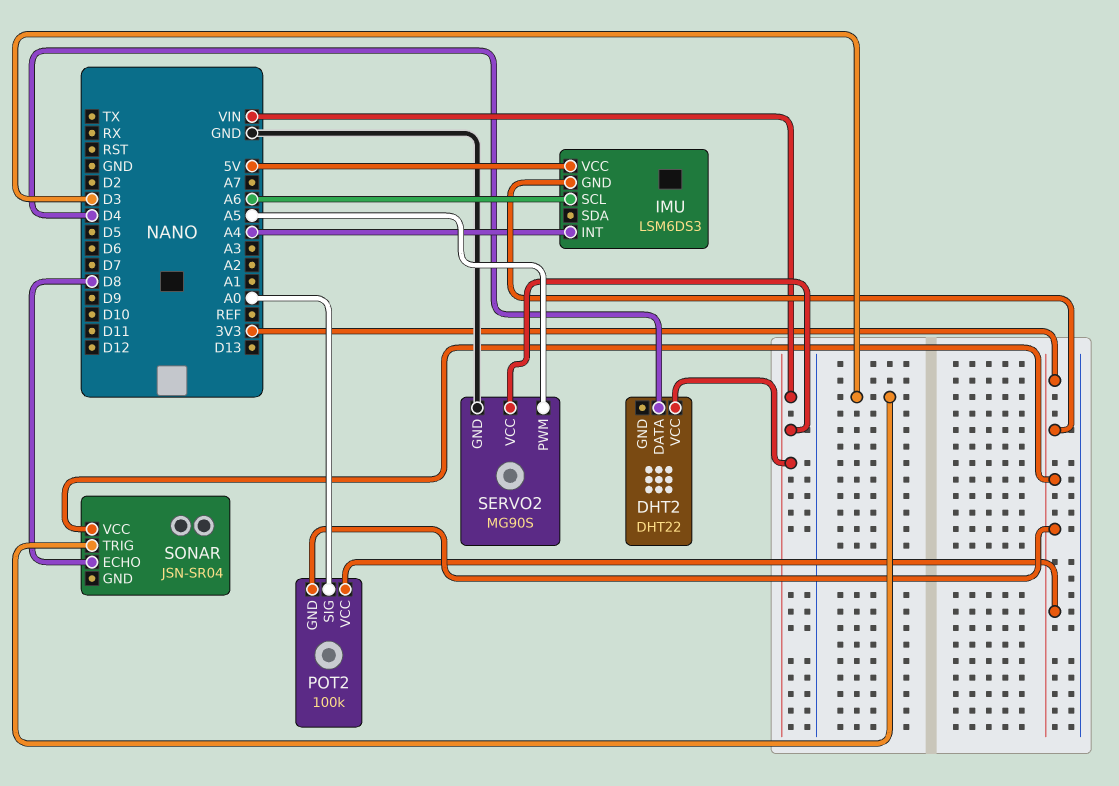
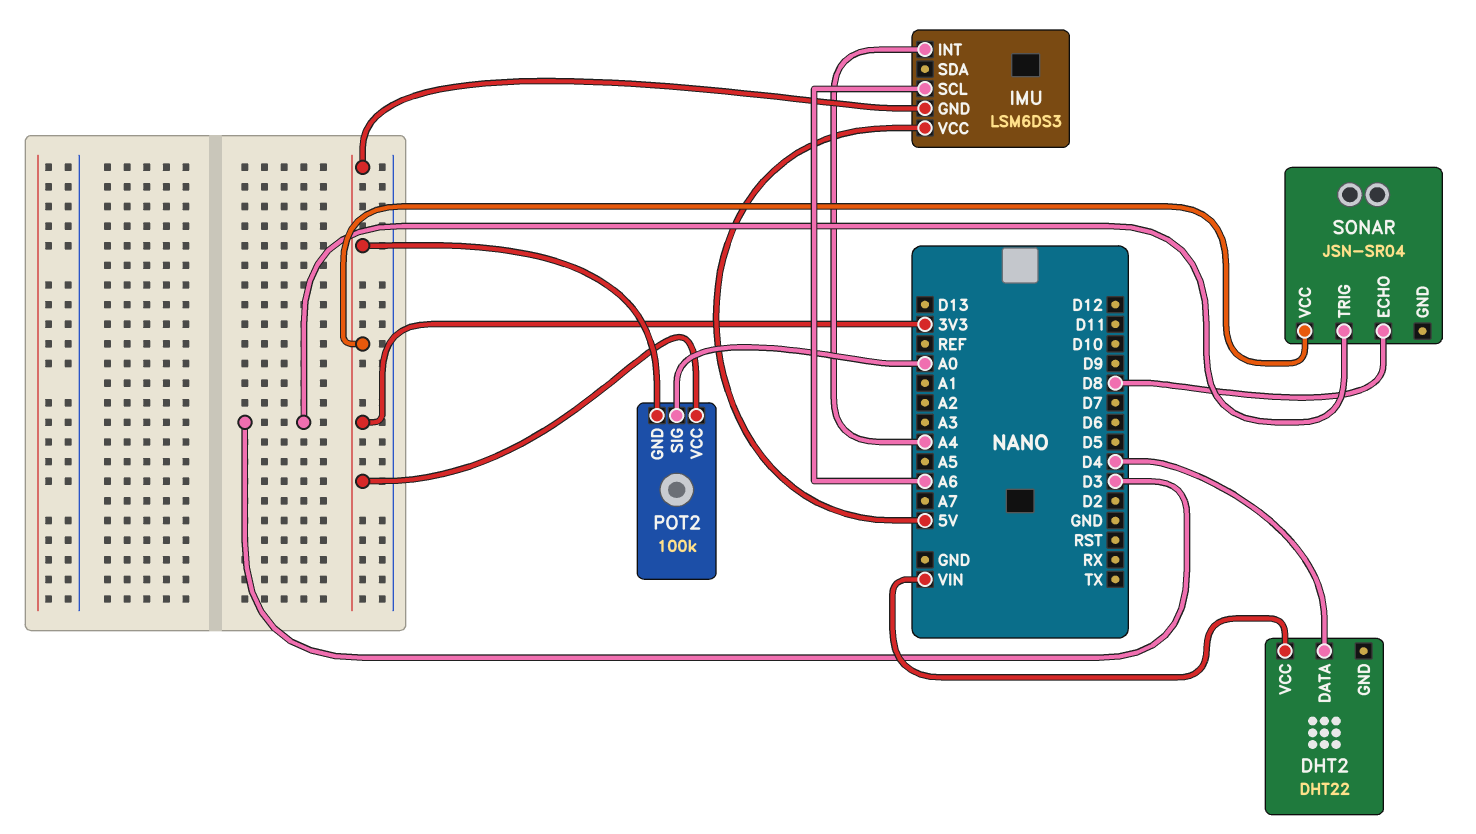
SERVO2: MG90S -> none
SERVO2 pin GND: GND -> none
SERVO2 pin PWM: A5 -> none
SERVO2 pin VCC: VIN -> none

